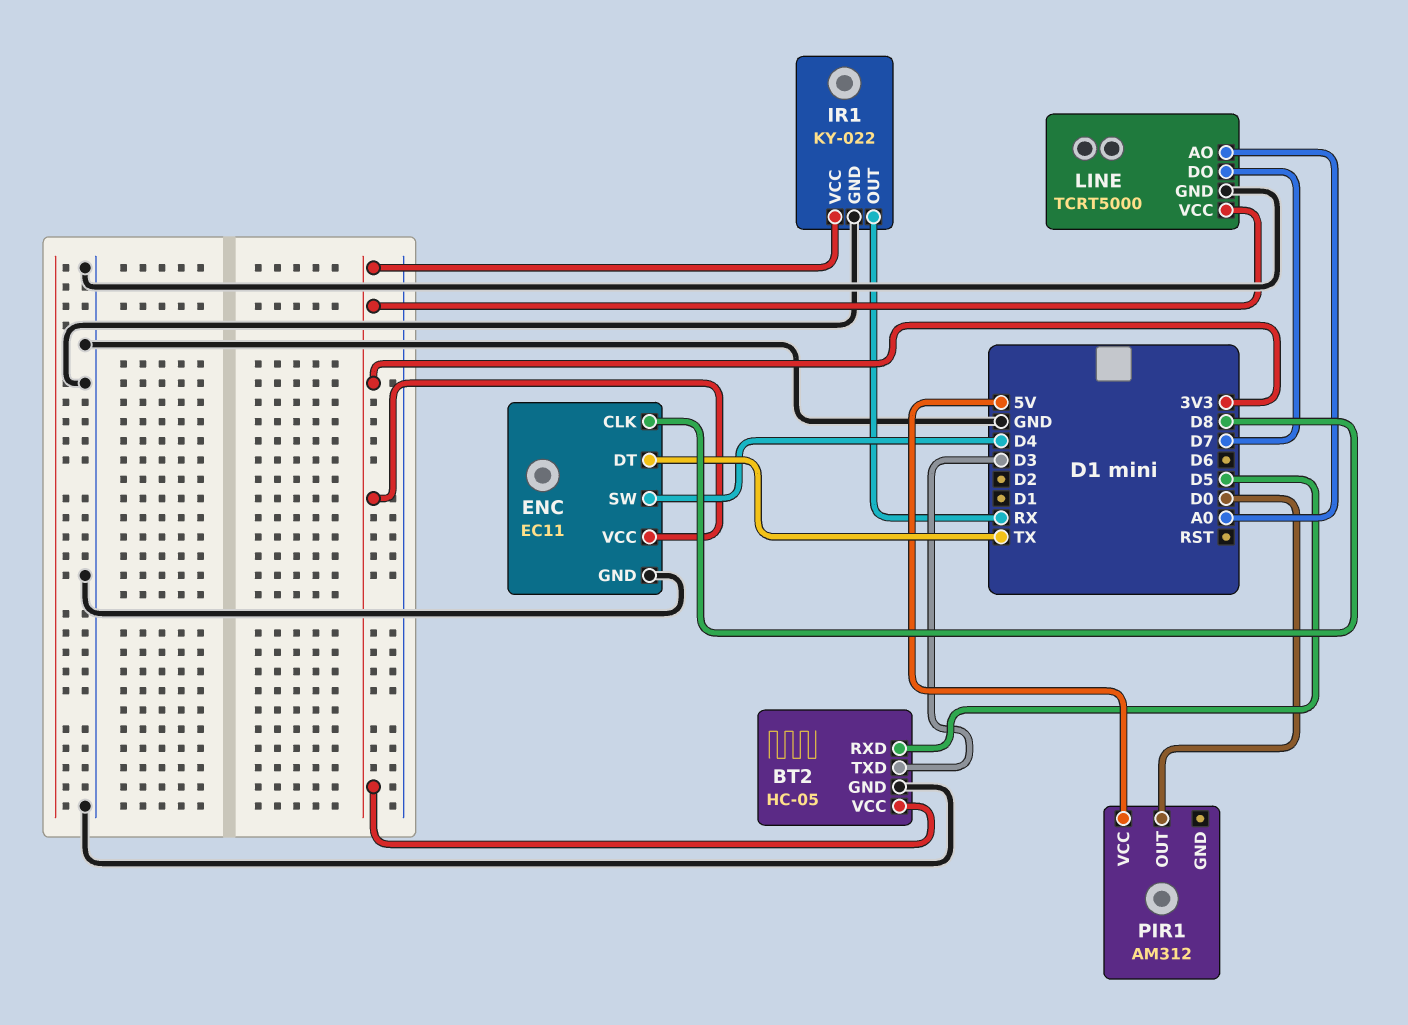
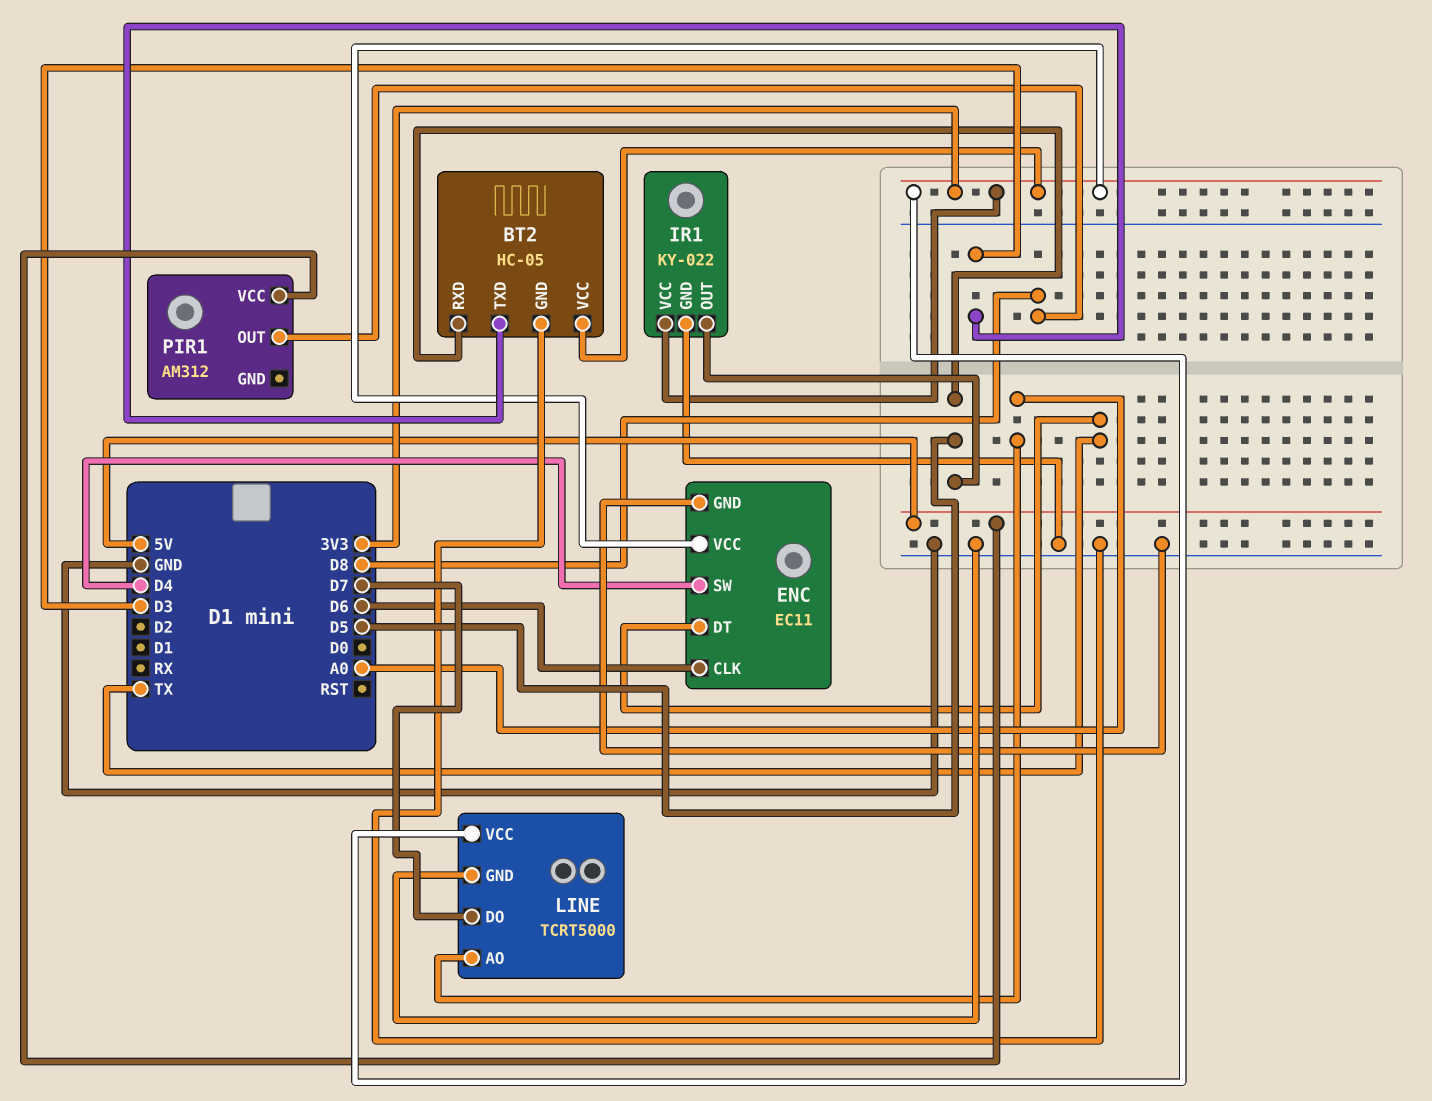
ENC pin CLK: D8 -> D6
IR1 pin OUT: RX -> D5
PIR1 pin OUT: D0 -> D8

